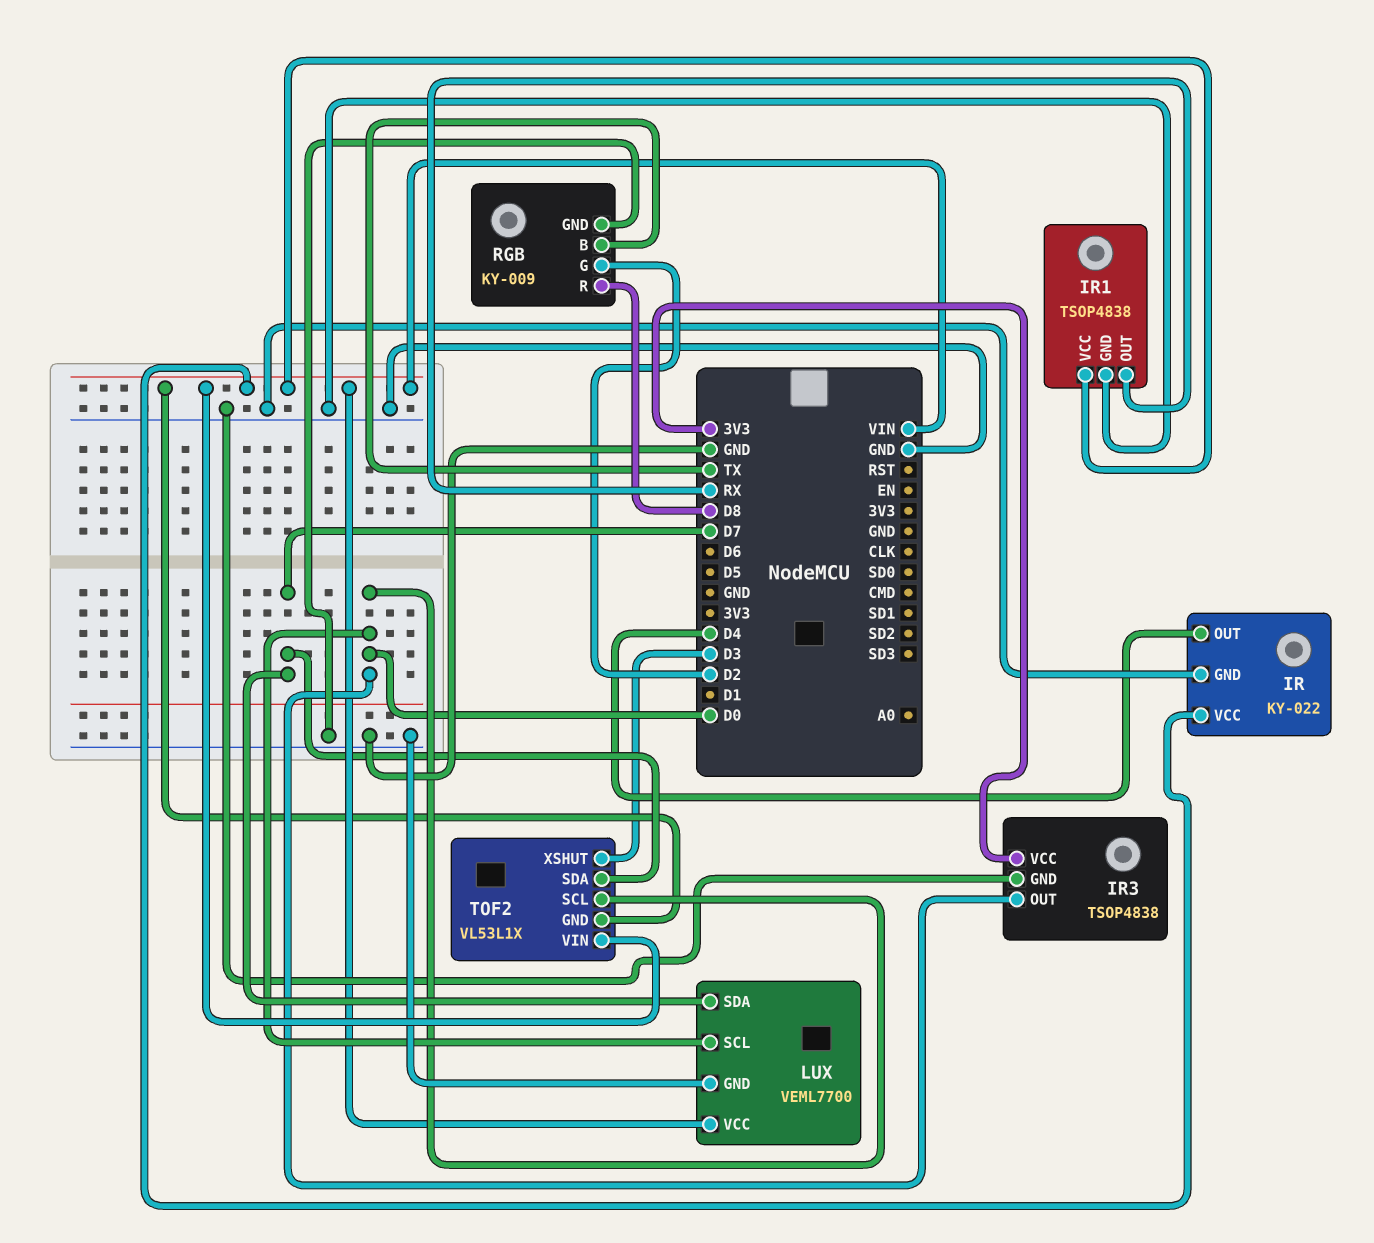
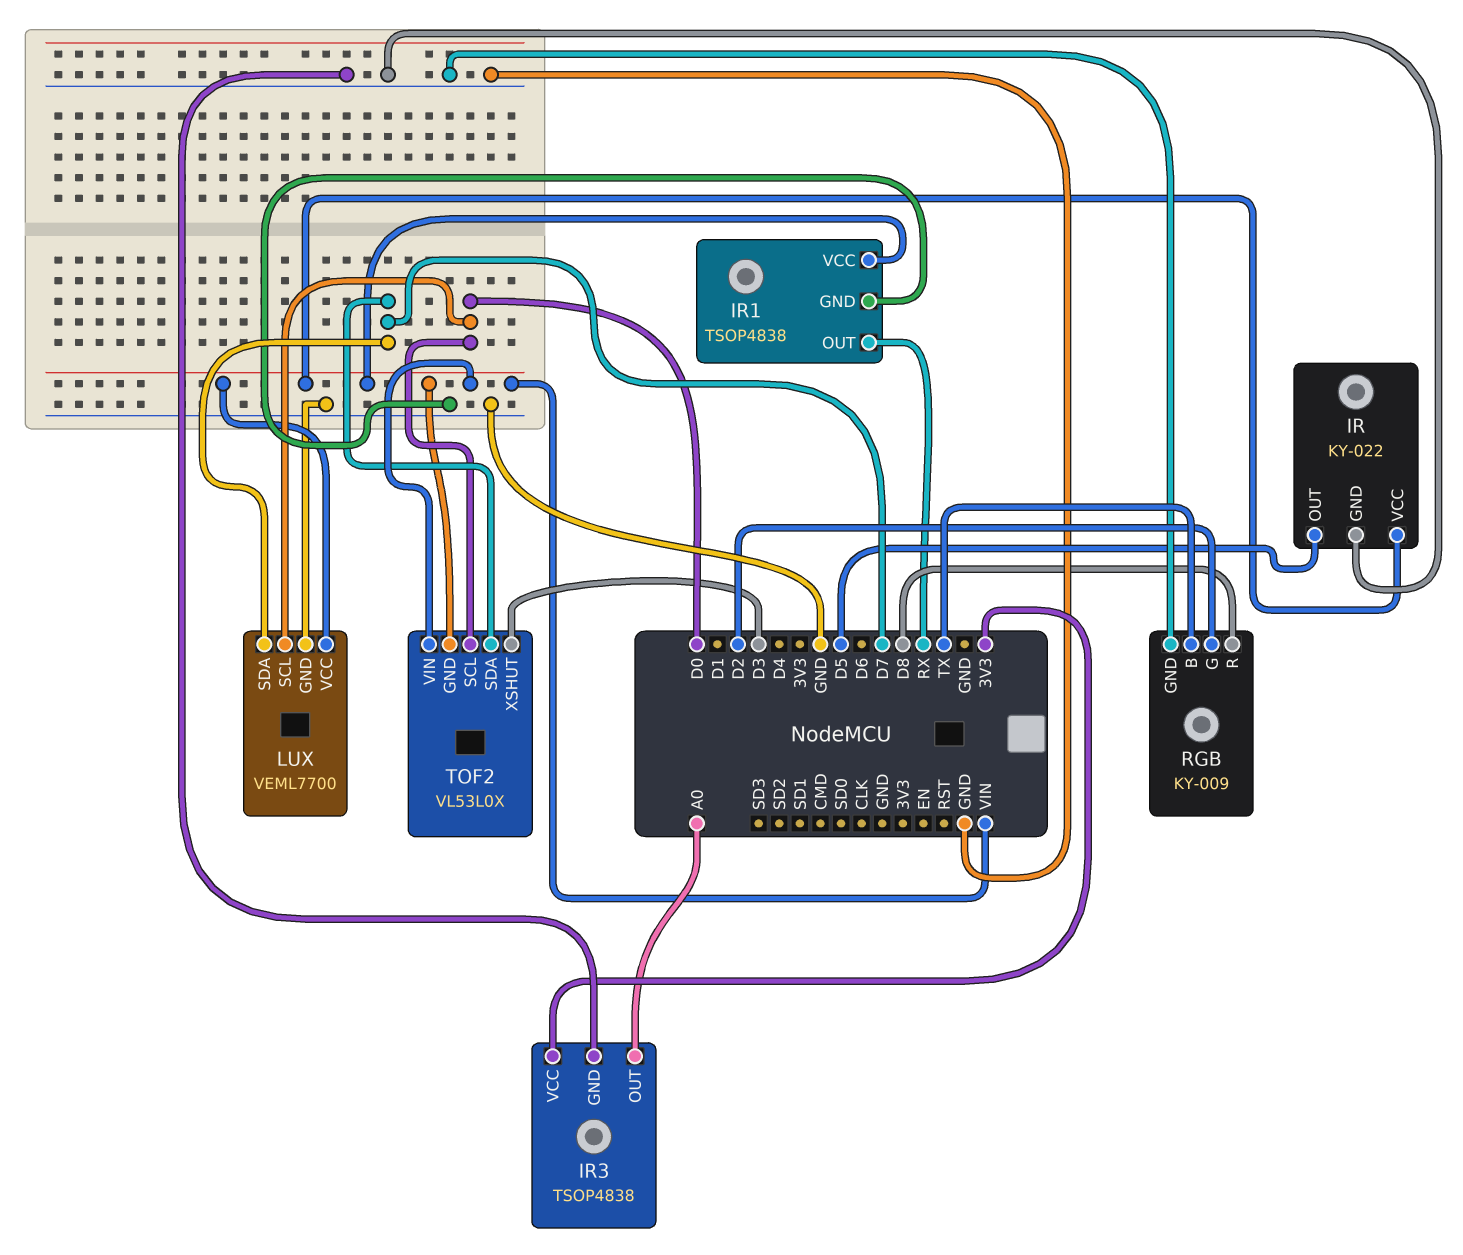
IR pin OUT: D4 -> D5
IR3 pin OUT: D0 -> A0
TOF2: VL53L1X -> VL53L0X

